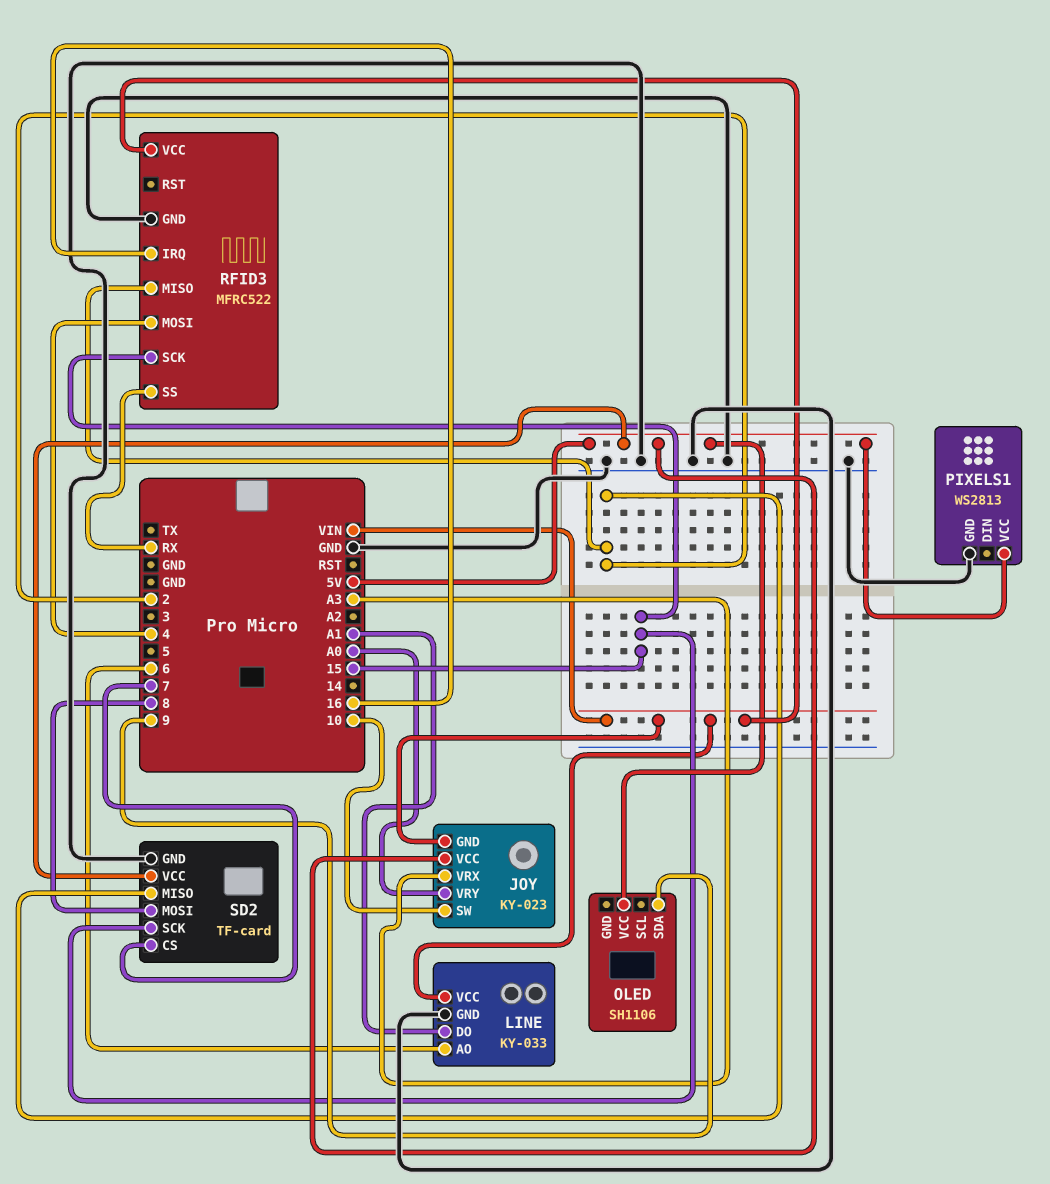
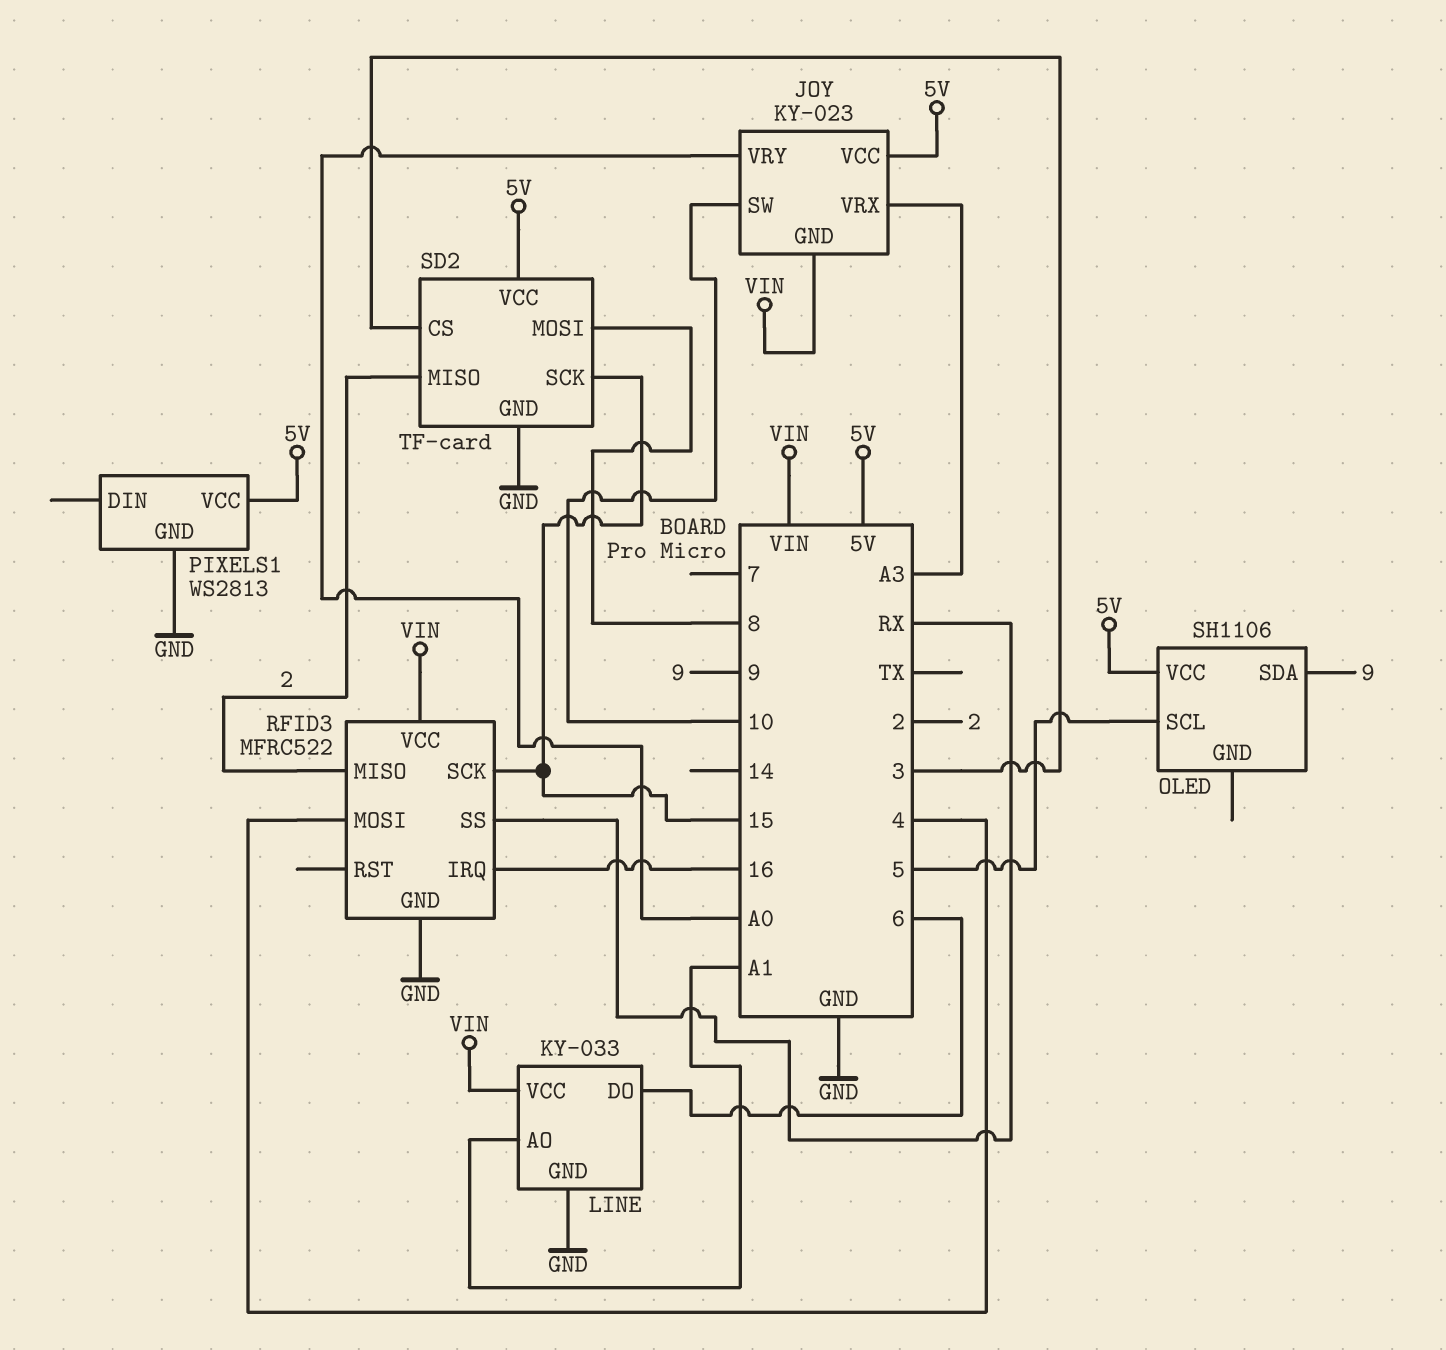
LINE pin AO: 6 -> A1
LINE pin DO: A1 -> 6
OLED pin SCL: none -> 5
SD2 pin CS: 7 -> 3

